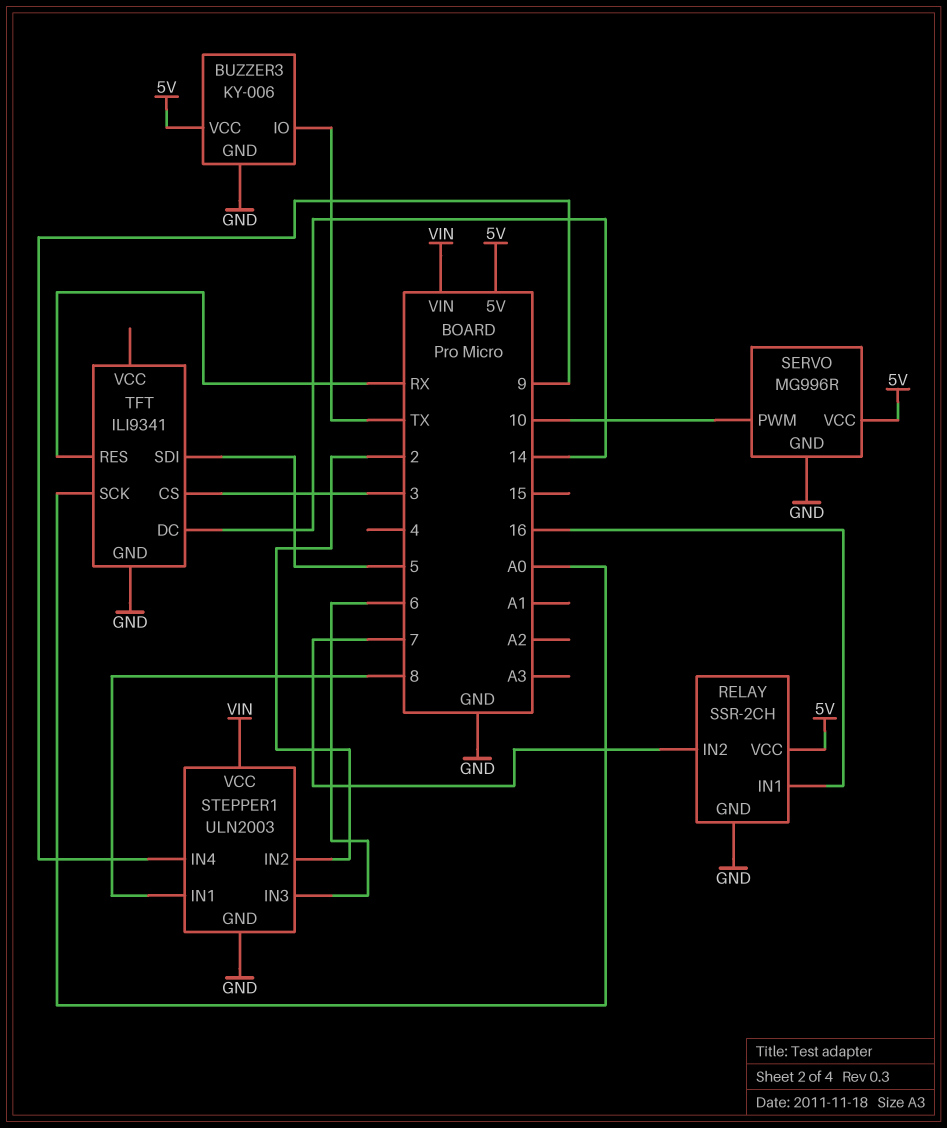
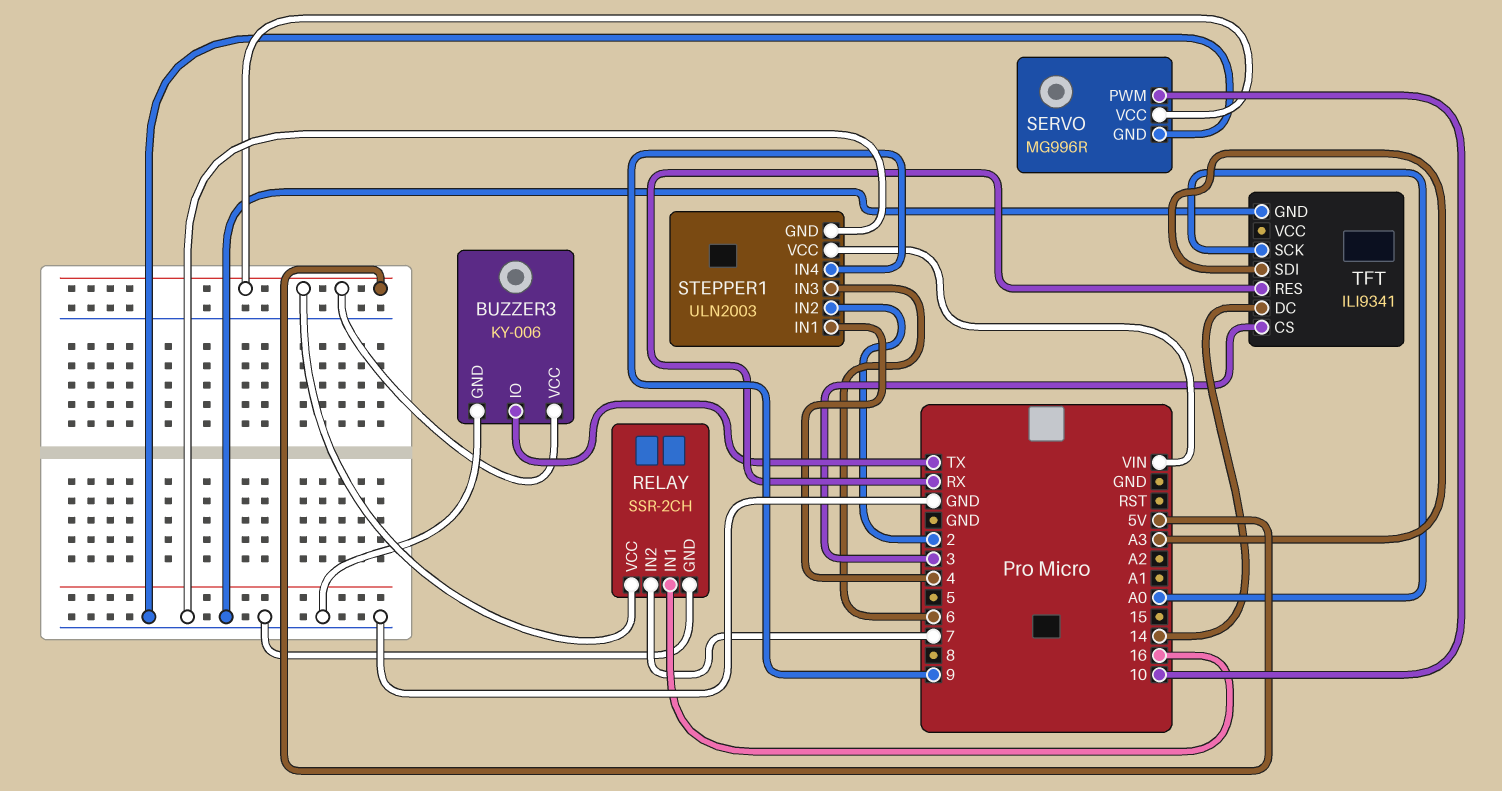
STEPPER1 pin IN1: 8 -> 4
TFT pin SDI: 5 -> A3

